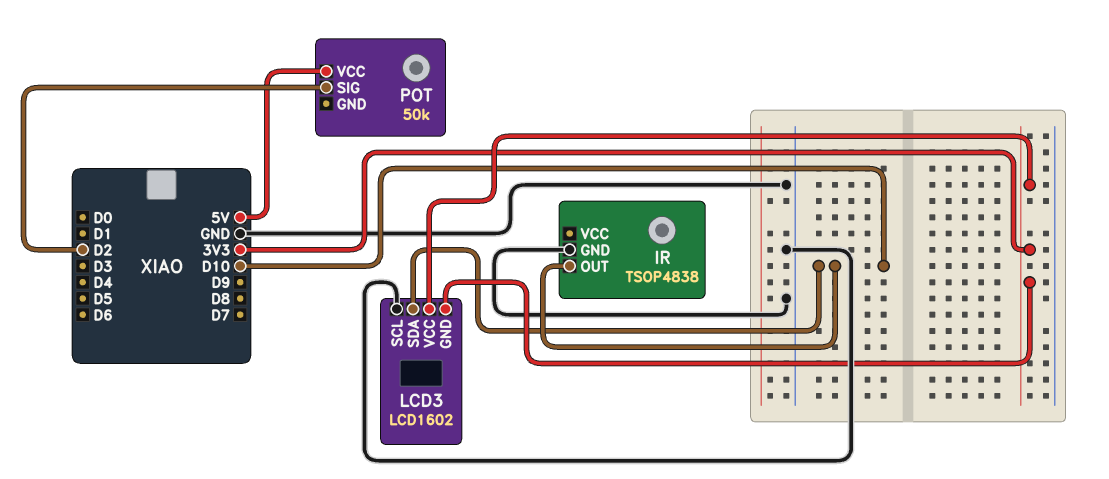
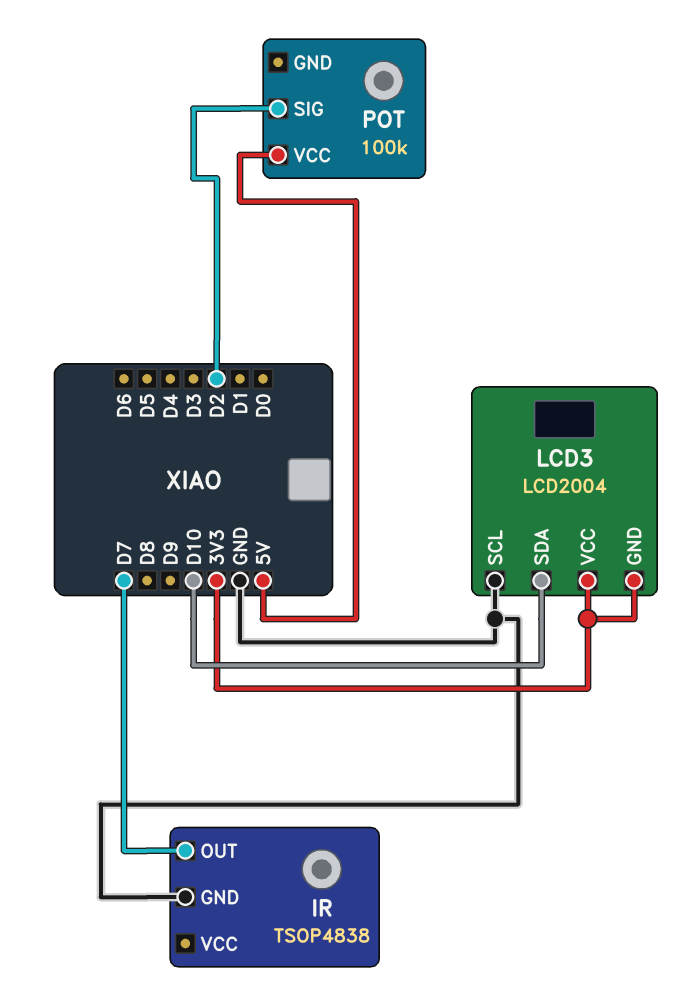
IR pin OUT: D10 -> D7
LCD3: LCD1602 -> LCD2004
POT: 50k -> 100k

